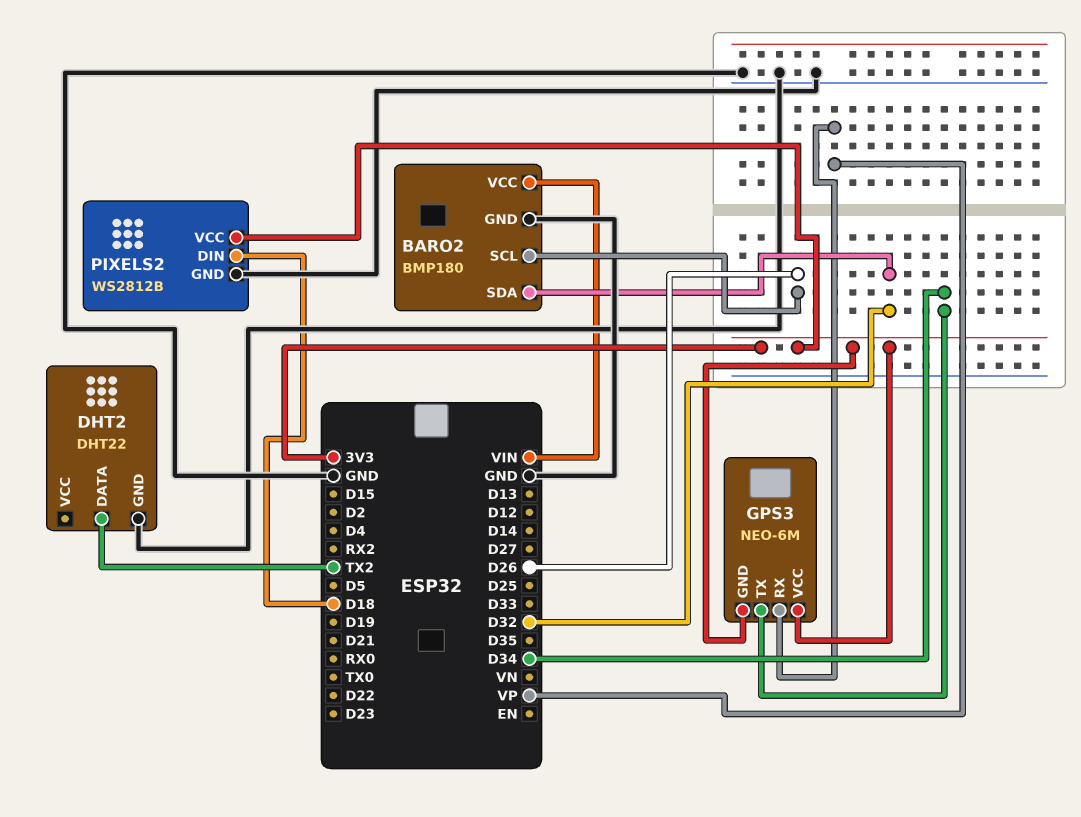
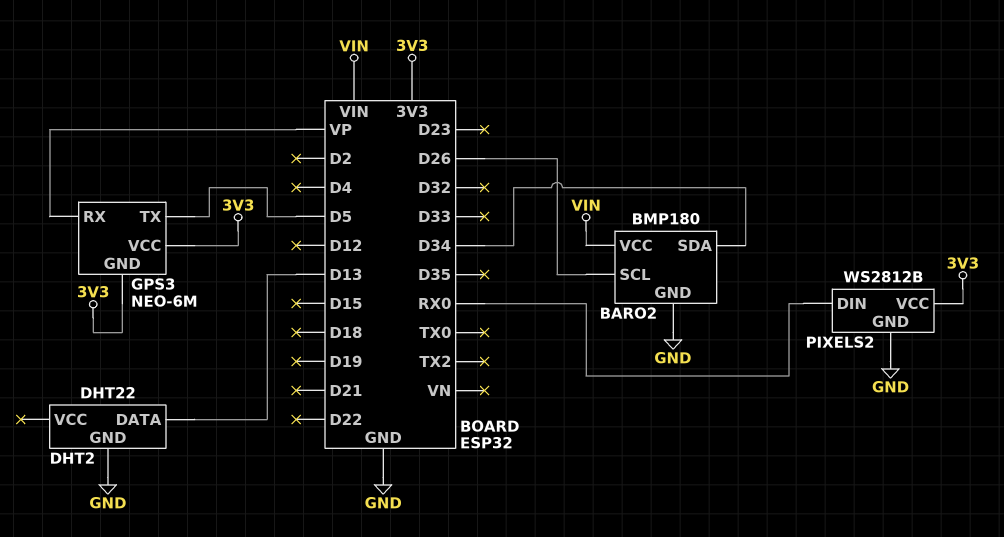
BARO2 pin SDA: D32 -> D34
DHT2 pin DATA: TX2 -> D13
GPS3 pin TX: D34 -> D5
PIXELS2 pin DIN: D18 -> RX0

